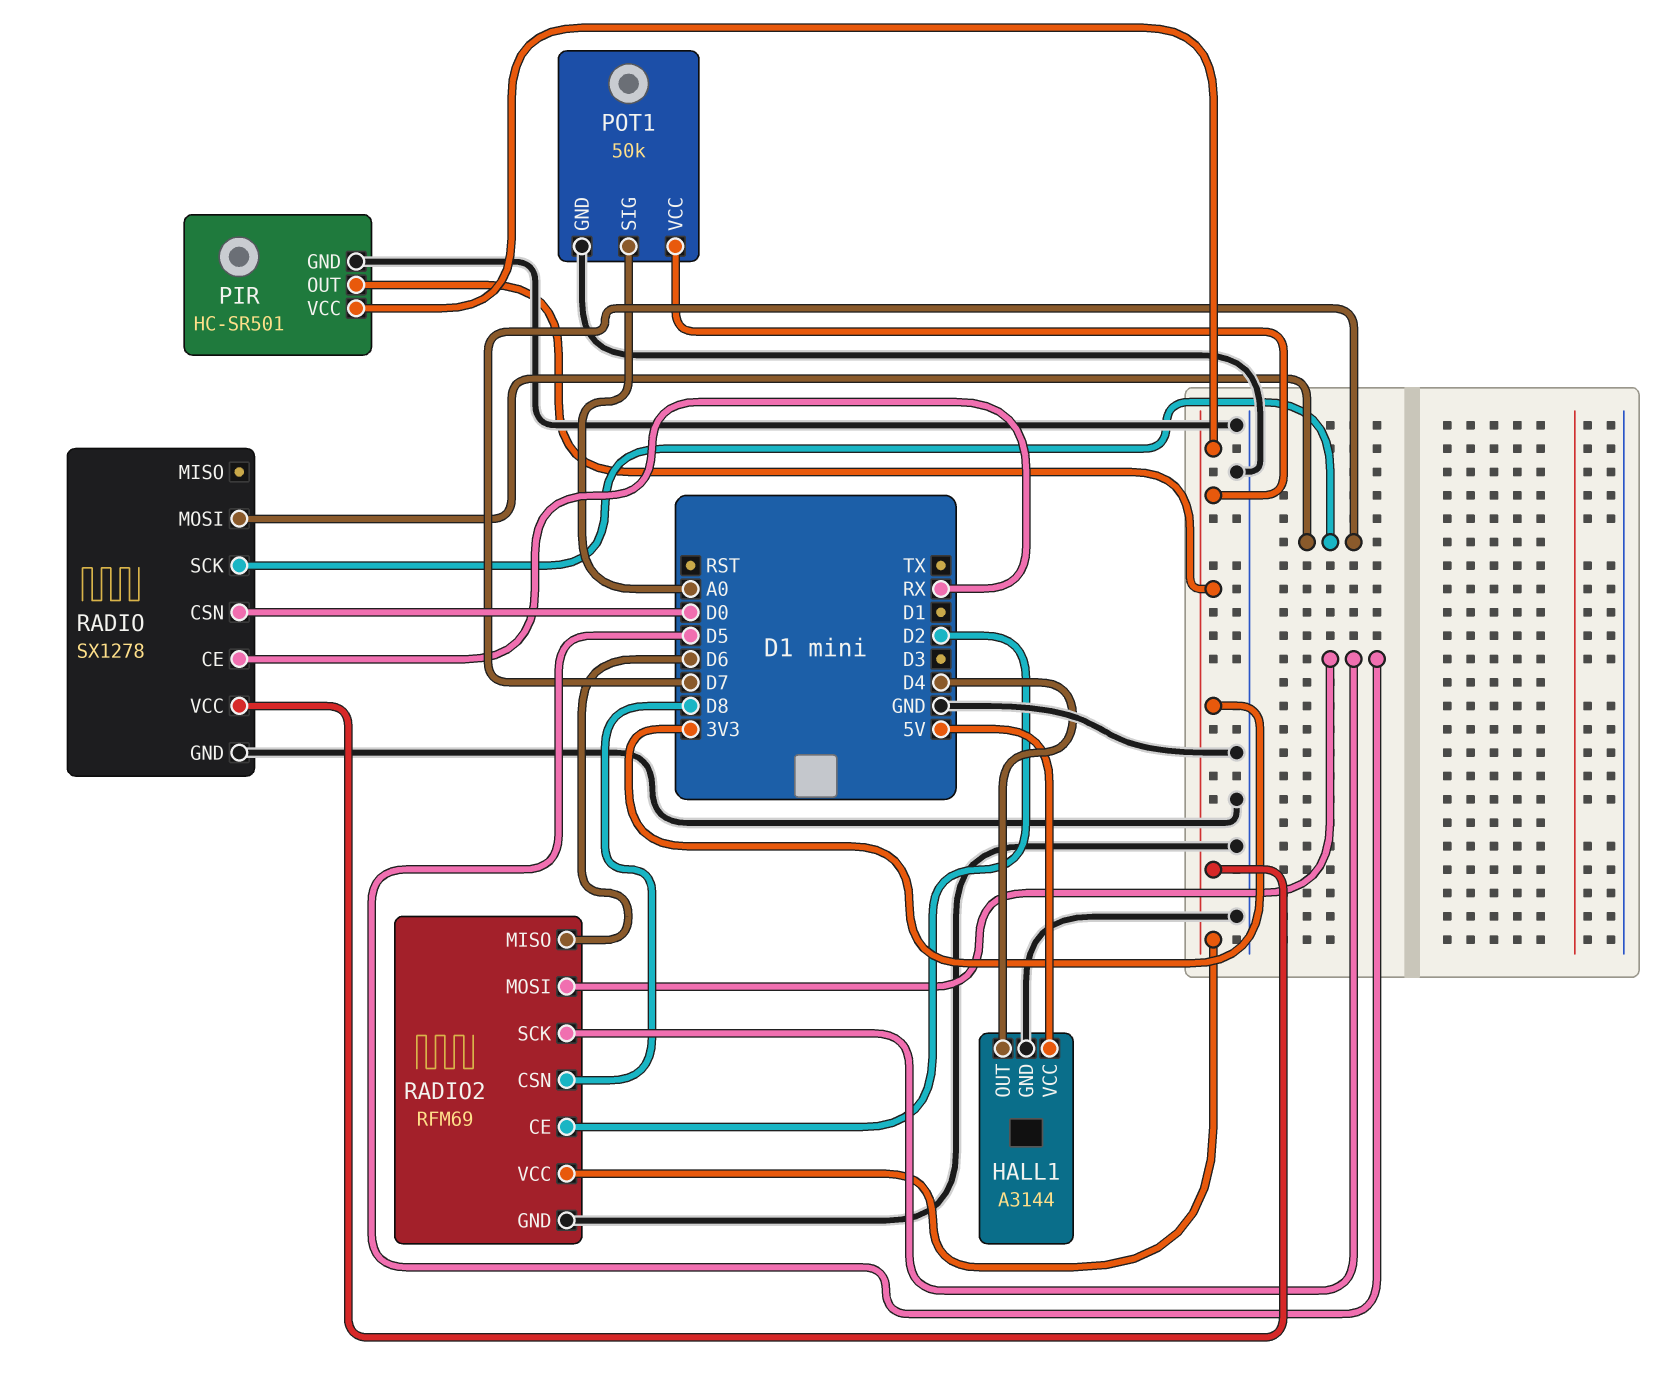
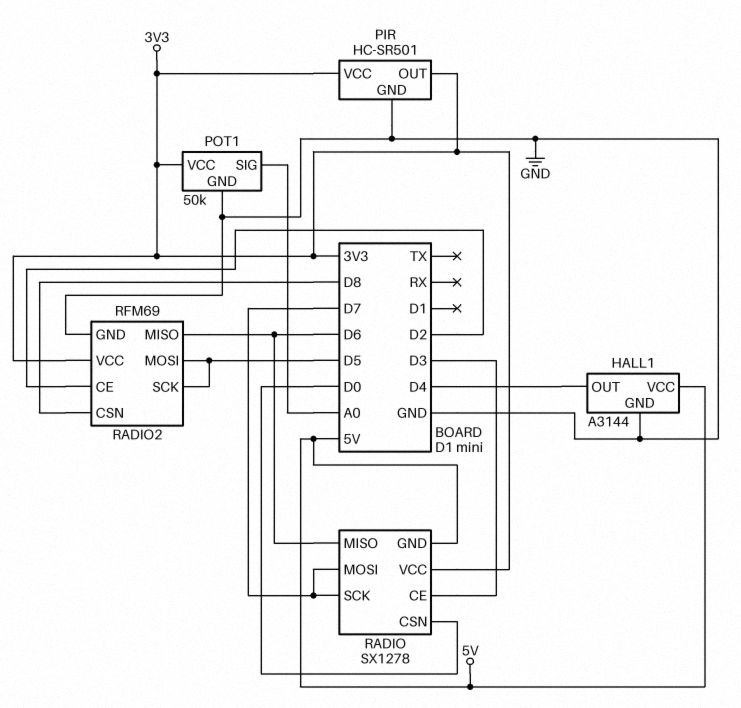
RADIO pin CE: RX -> D3
RADIO pin GND: GND -> 5V
RADIO pin MISO: none -> D6

